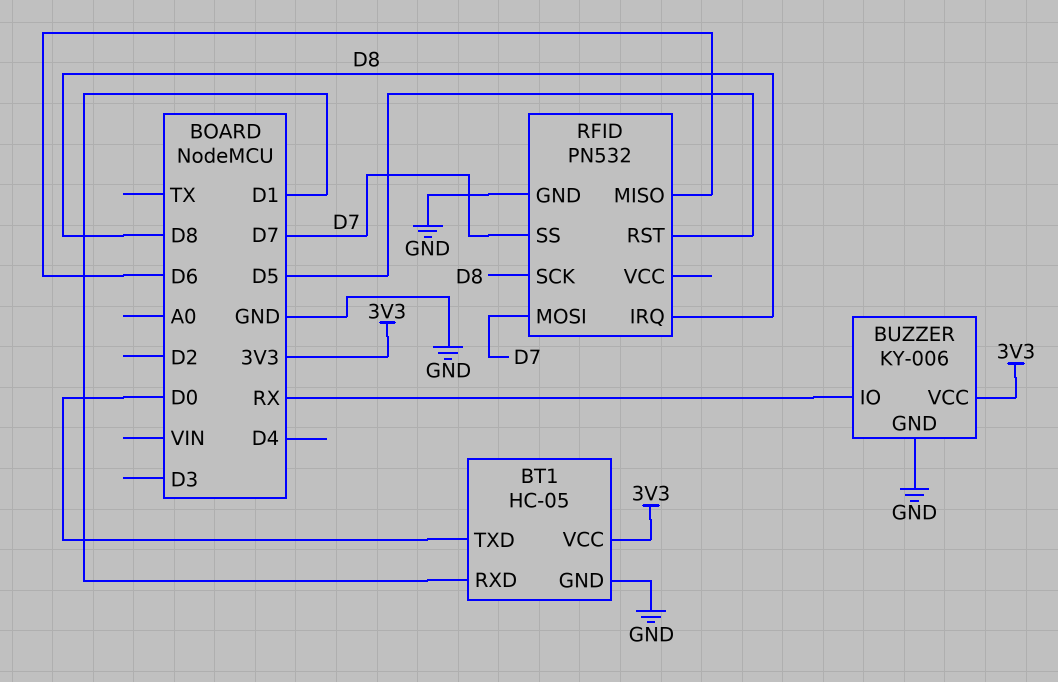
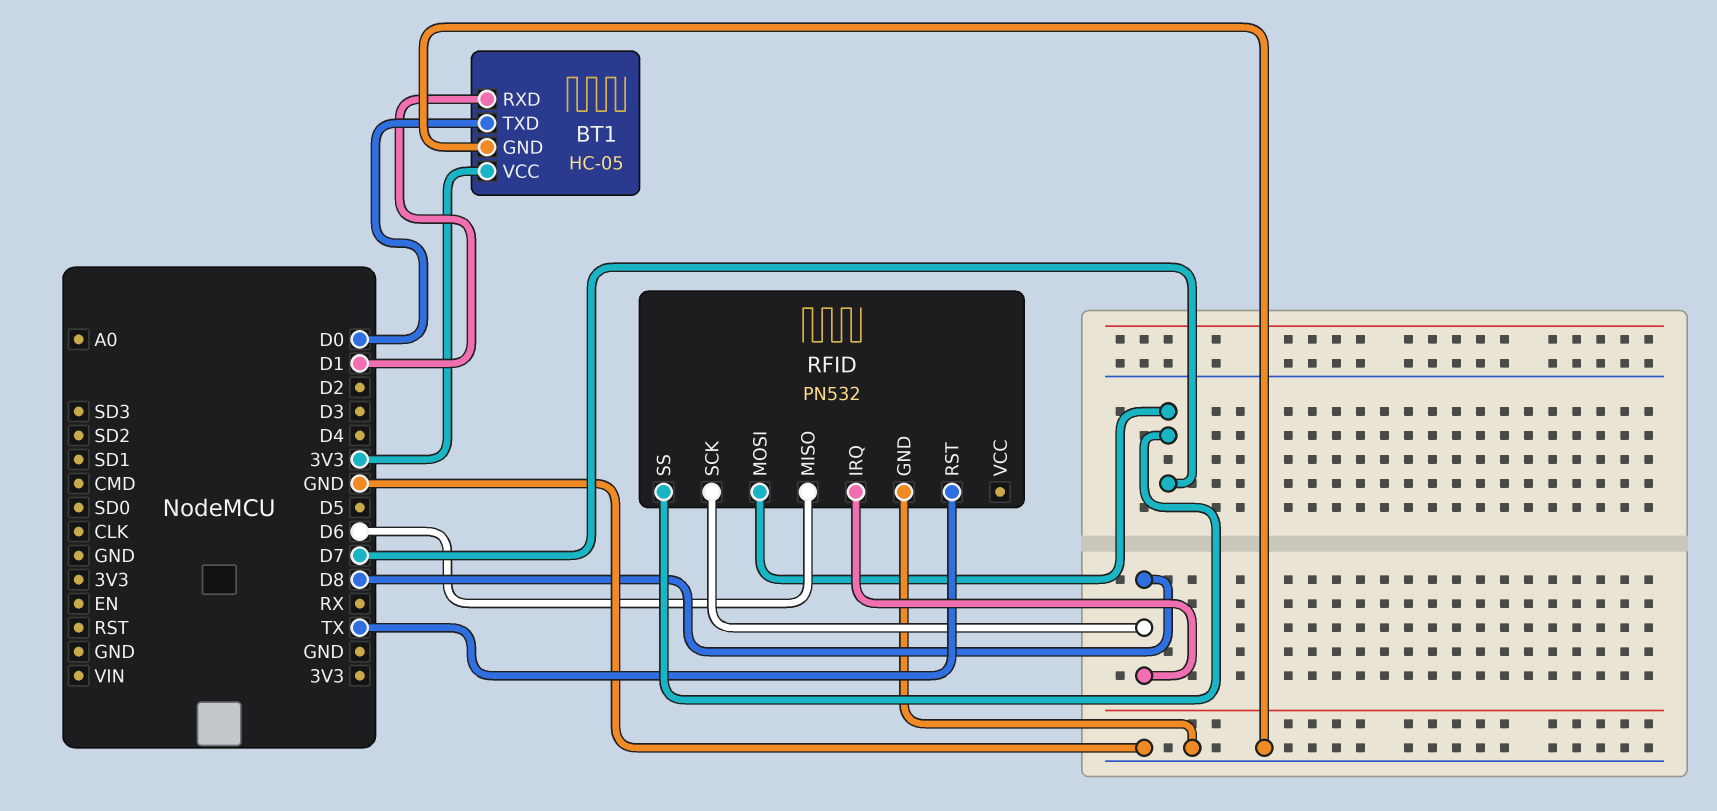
BUZZER: KY-006 -> none
BUZZER pin GND: GND -> none
BUZZER pin IO: RX -> none
BUZZER pin VCC: 3V3 -> none
RFID pin RST: D5 -> TX

